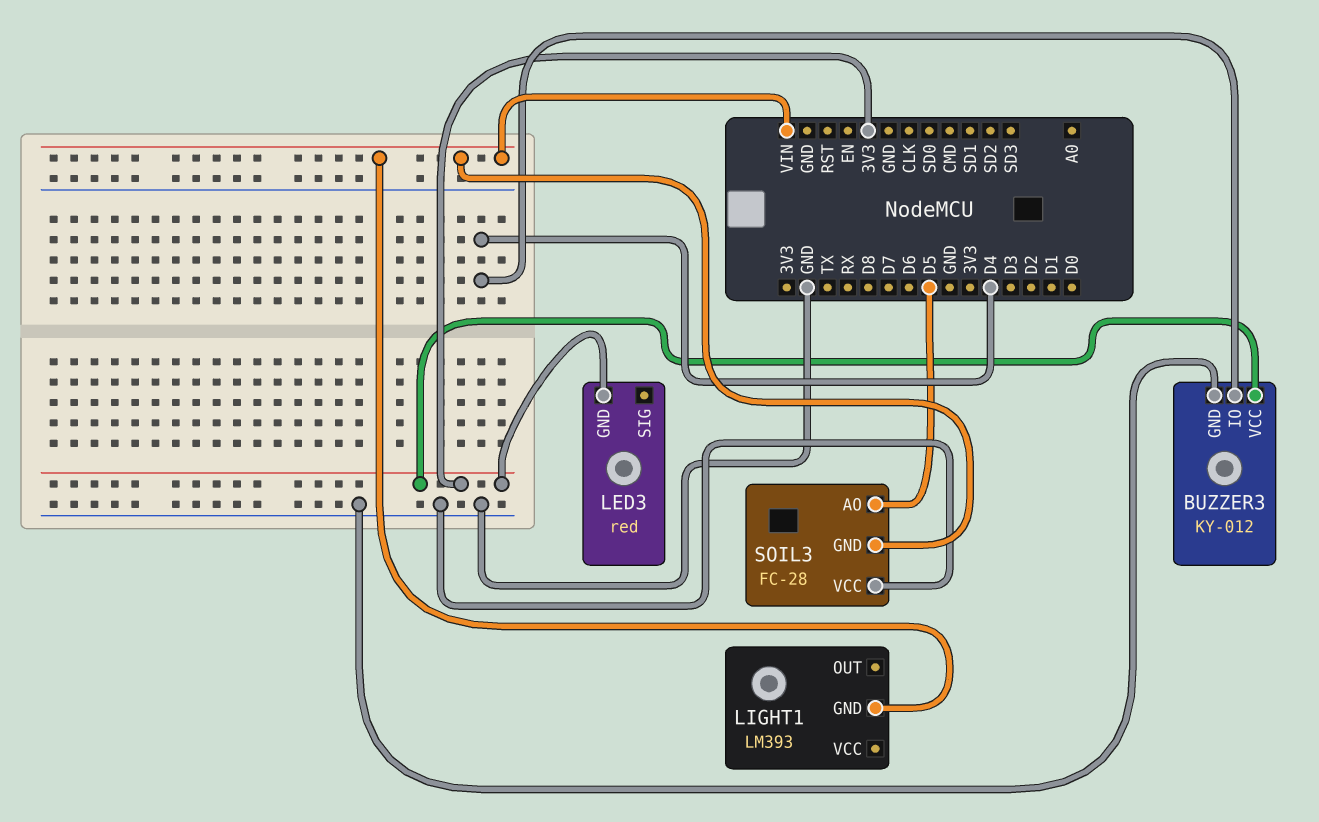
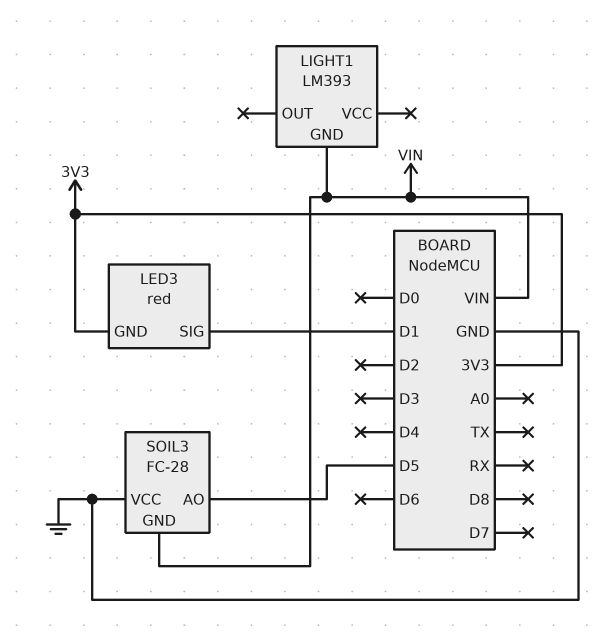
BUZZER3: KY-012 -> none
BUZZER3 pin GND: GND -> none
BUZZER3 pin IO: D4 -> none
BUZZER3 pin VCC: 3V3 -> none
LED3 pin SIG: none -> D1

